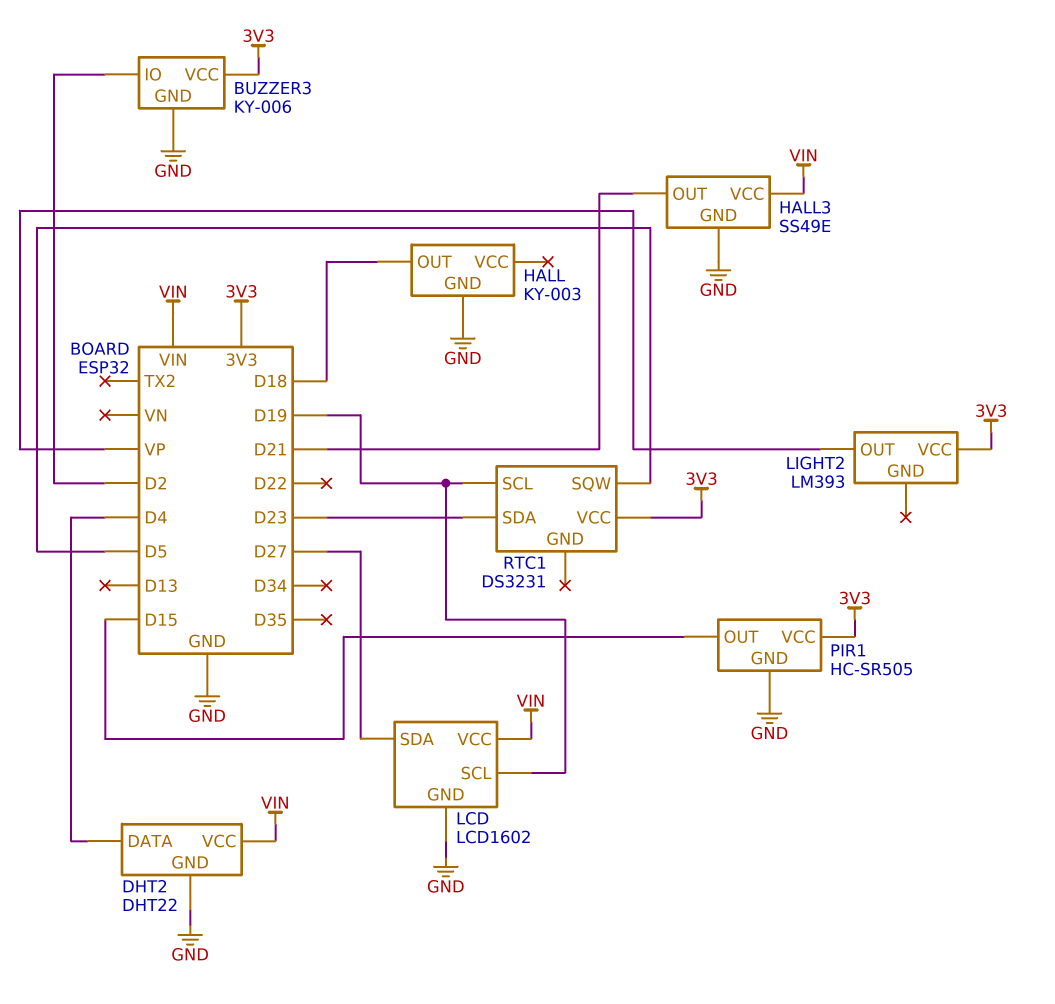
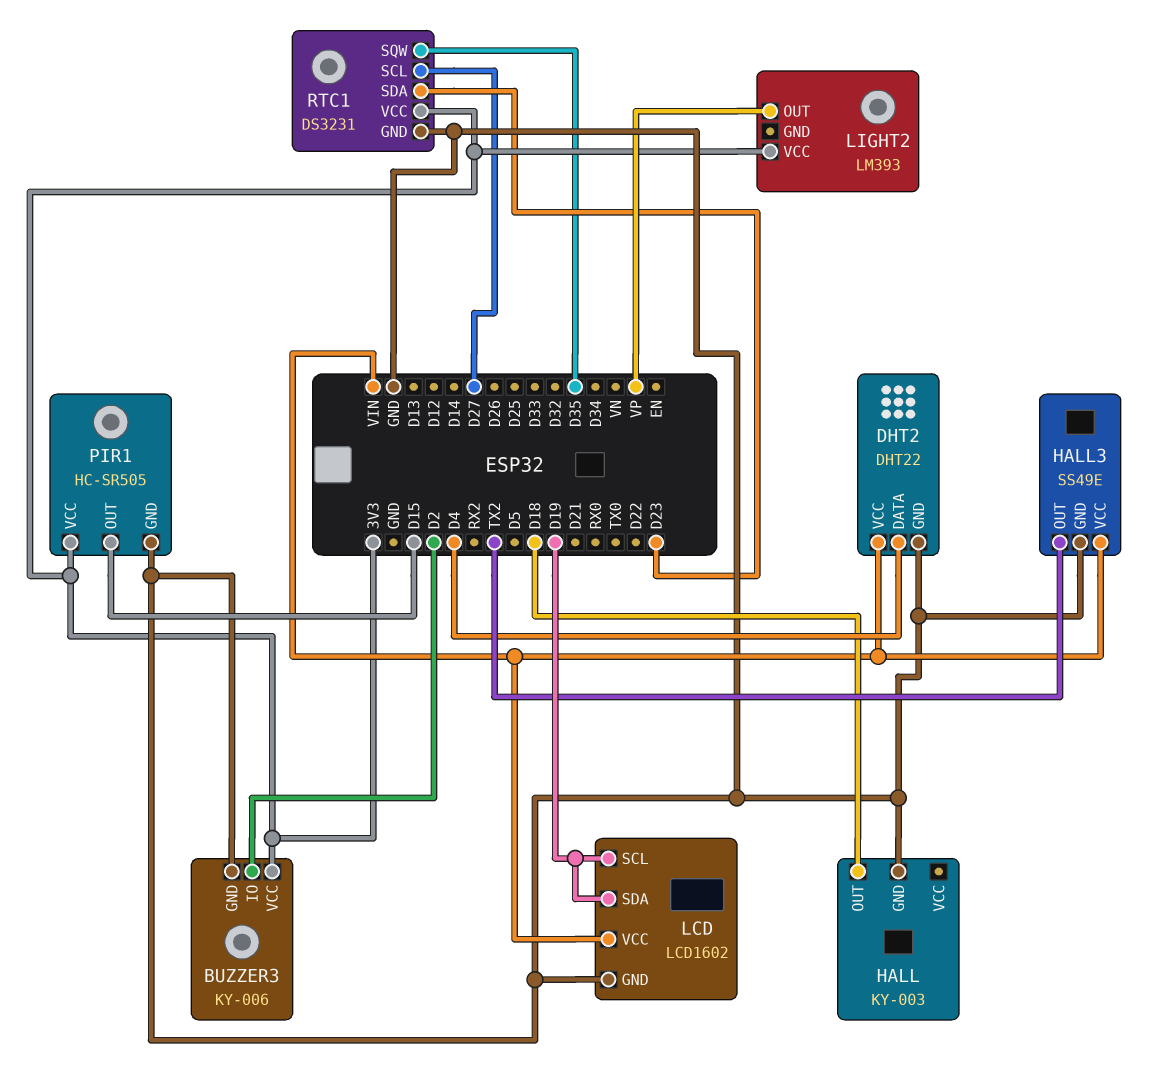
HALL3 pin OUT: D21 -> TX2
LCD pin SDA: D27 -> D19
RTC1 pin GND: none -> GND
RTC1 pin SCL: D19 -> D27
RTC1 pin SQW: D5 -> D35

